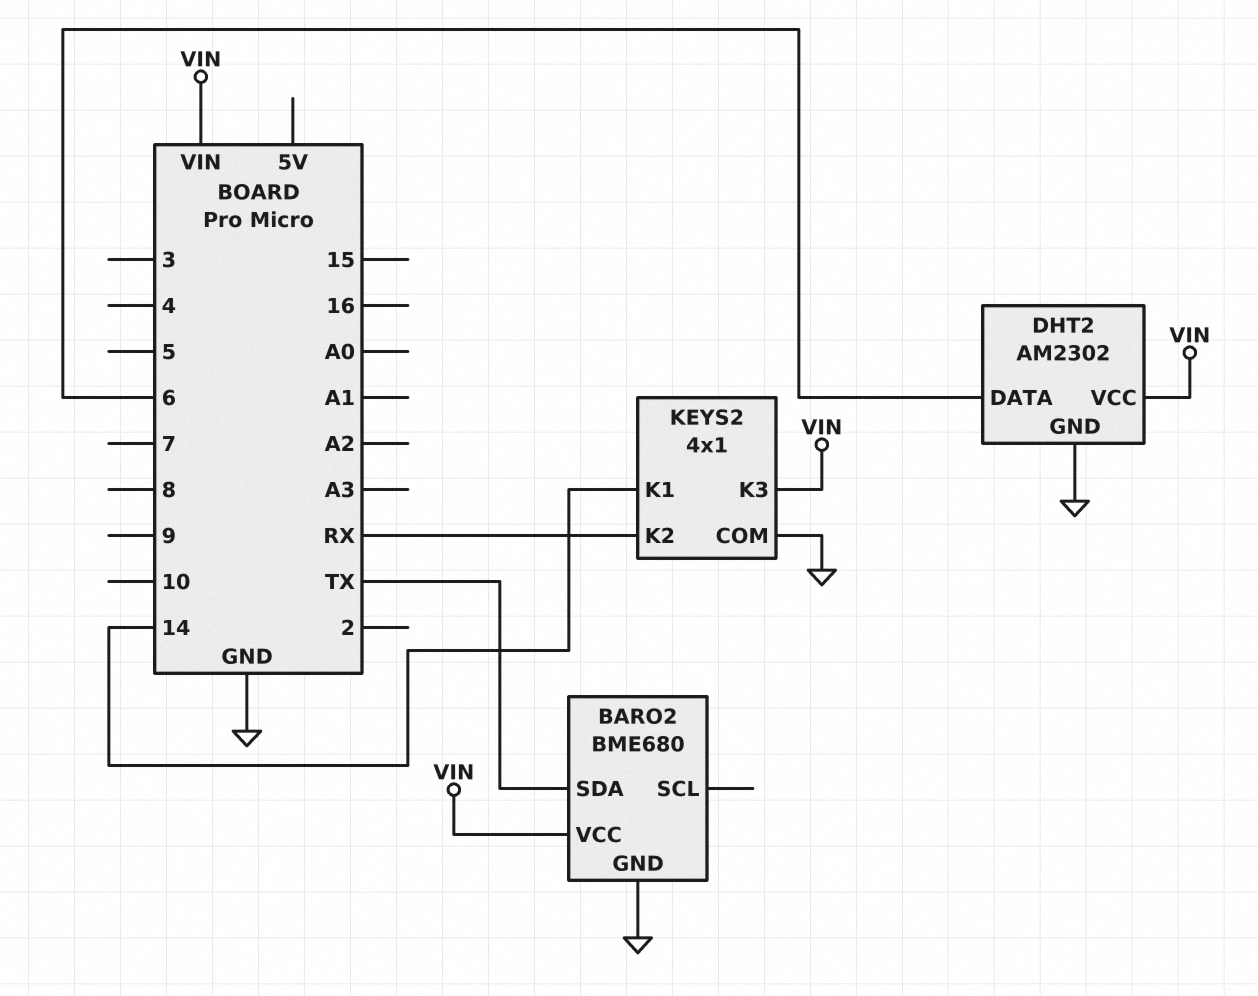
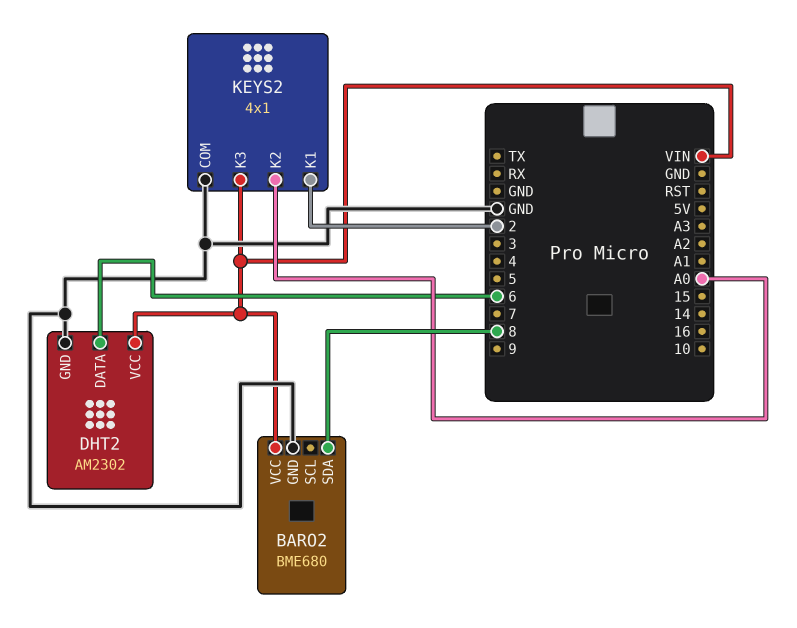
BARO2 pin SDA: TX -> 8
KEYS2 pin K1: 14 -> 2
KEYS2 pin K2: RX -> A0

